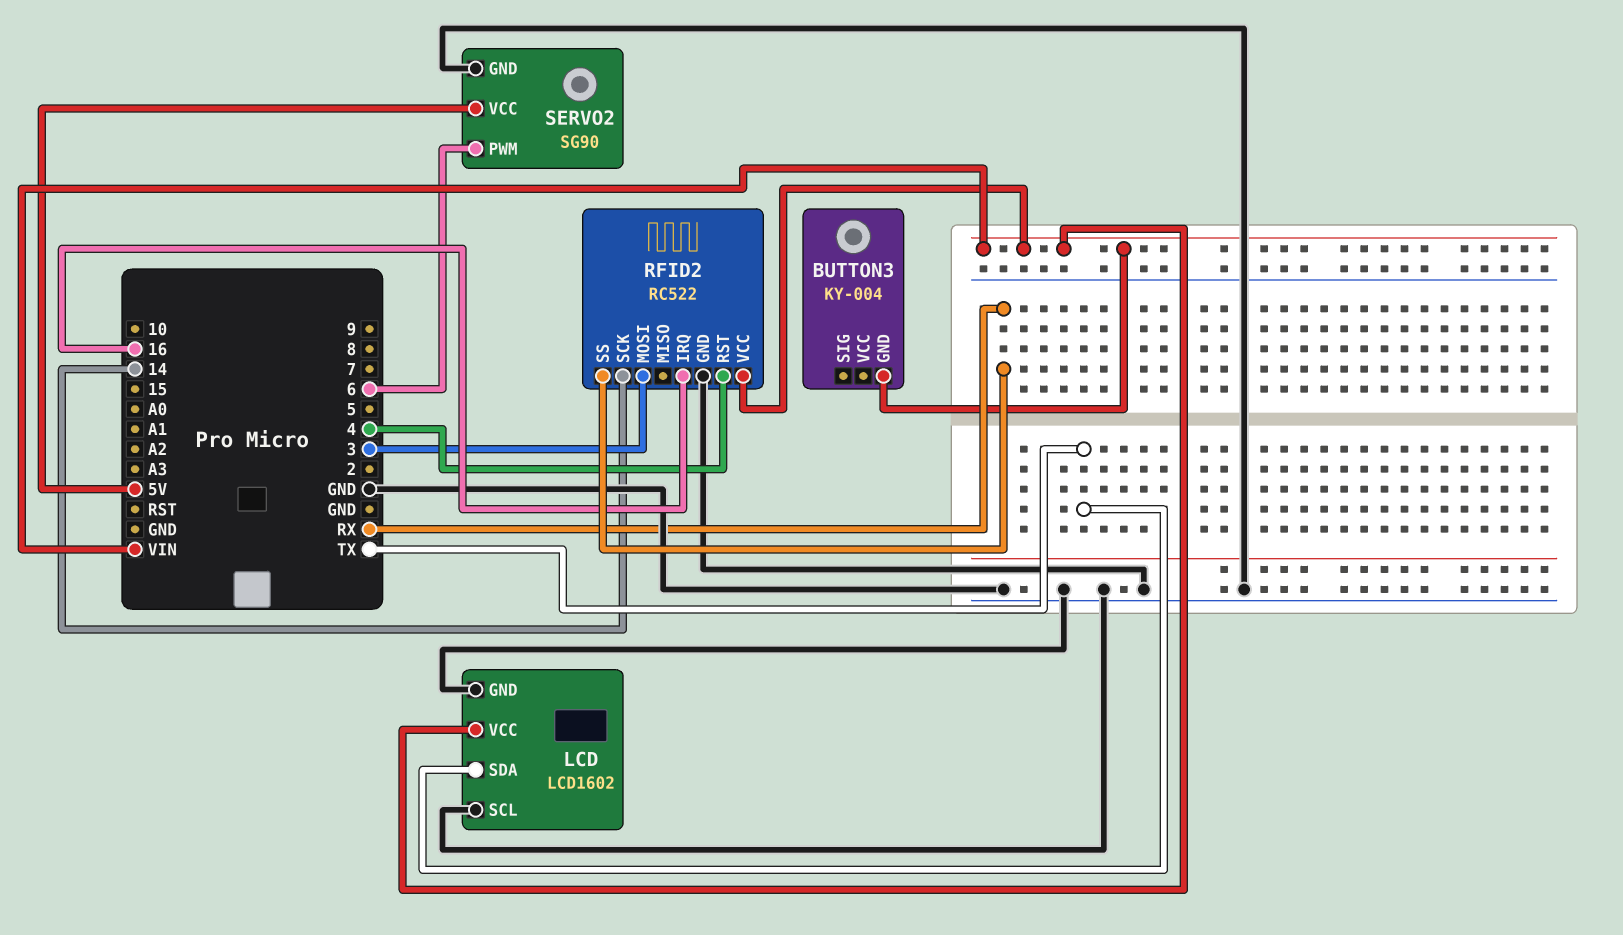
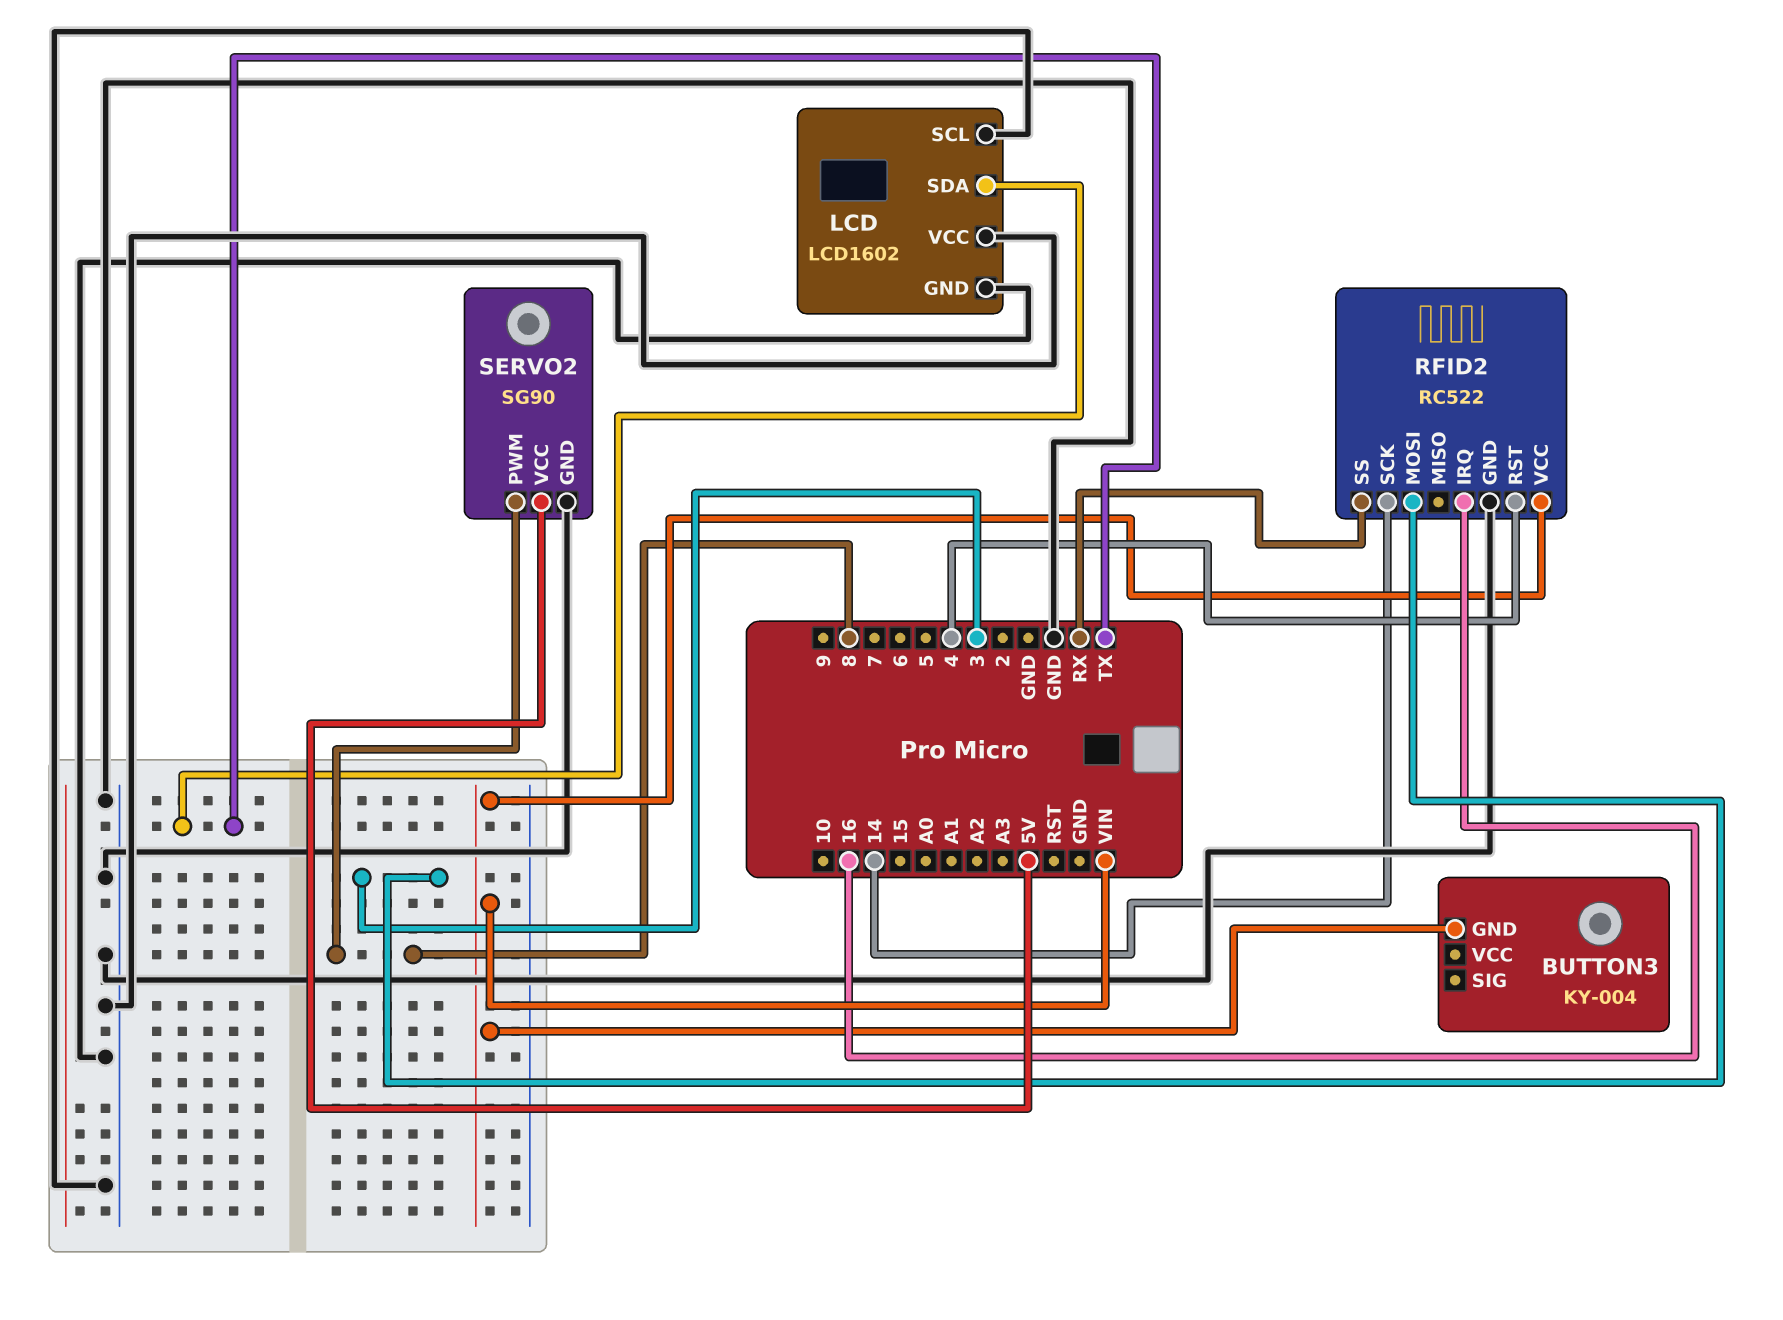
LCD pin VCC: VIN -> GND
SERVO2 pin PWM: 6 -> 8

